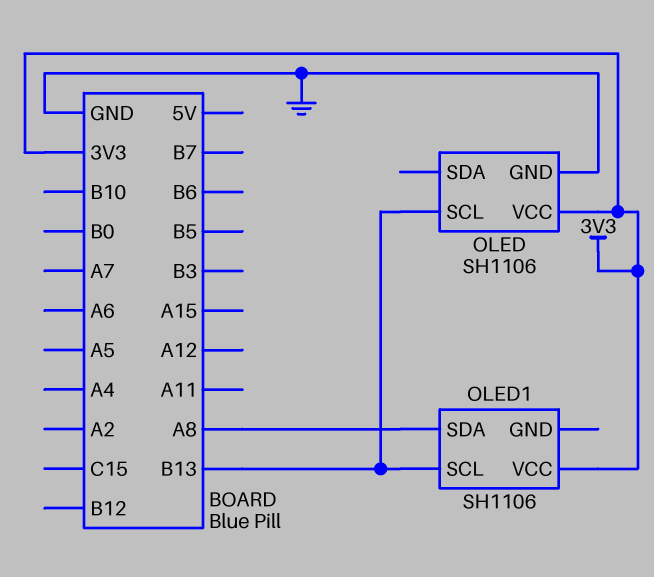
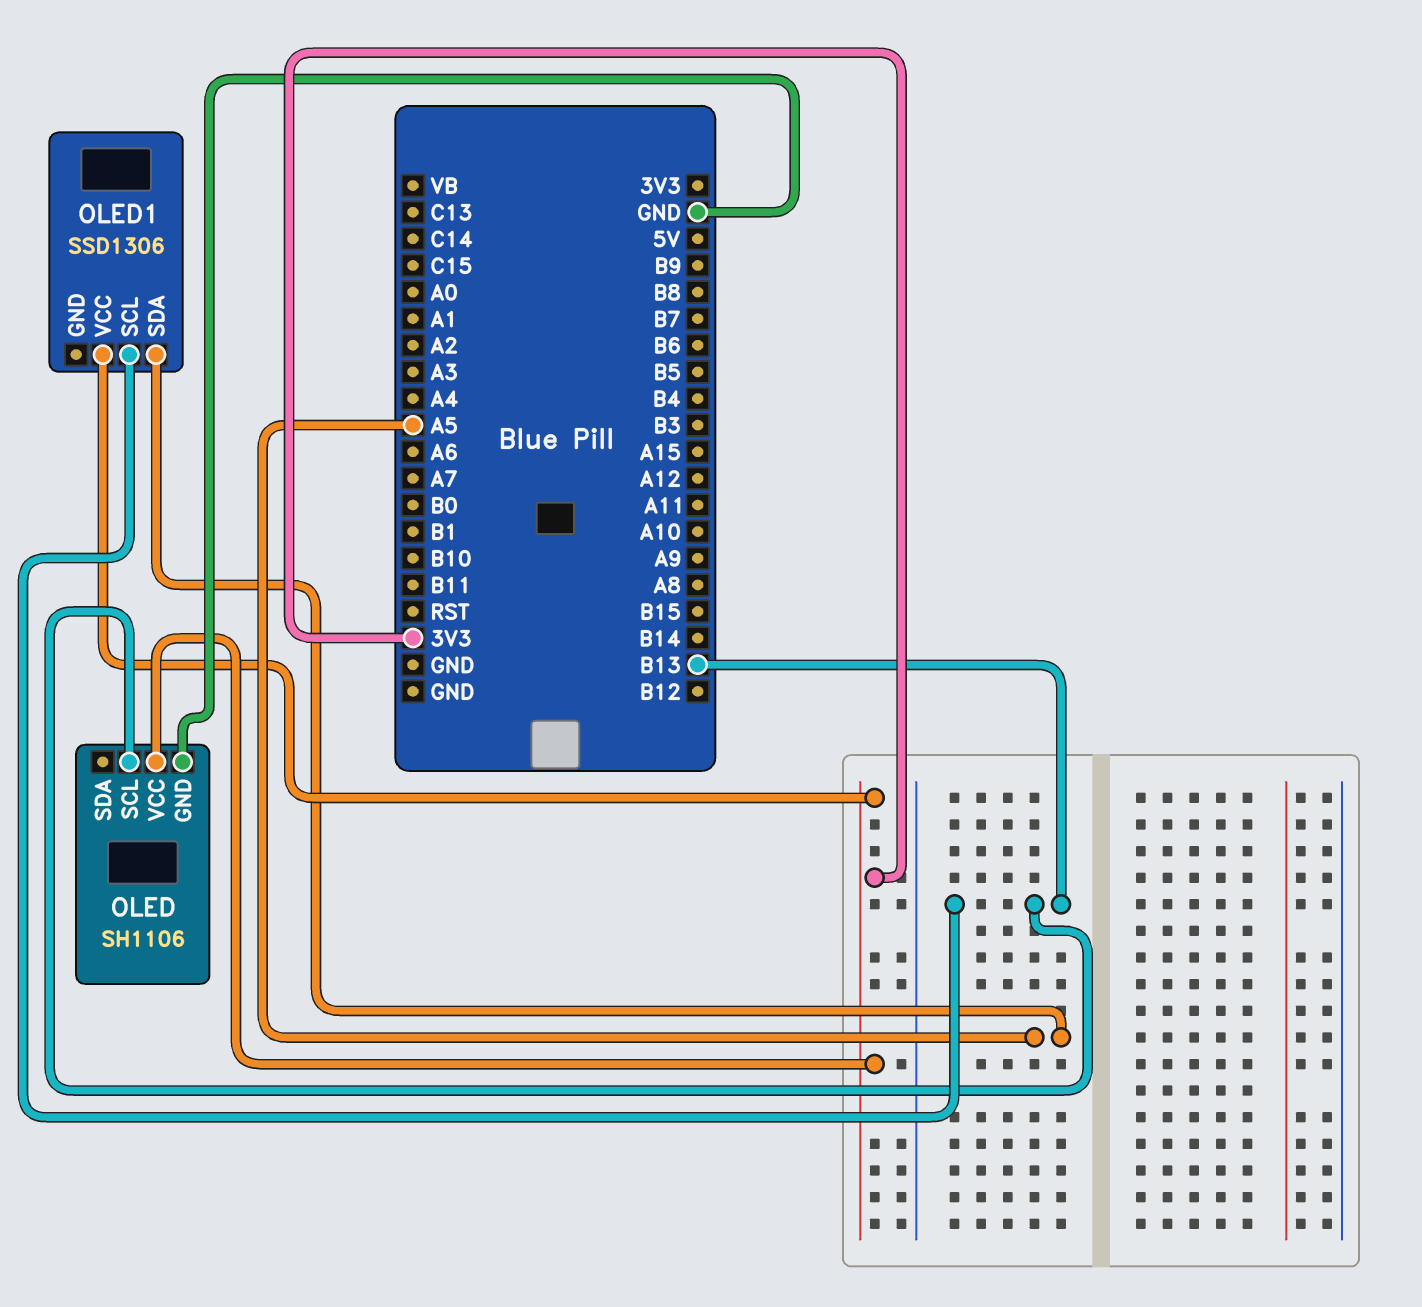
OLED1: SH1106 -> SSD1306
OLED1 pin SDA: A8 -> A5

